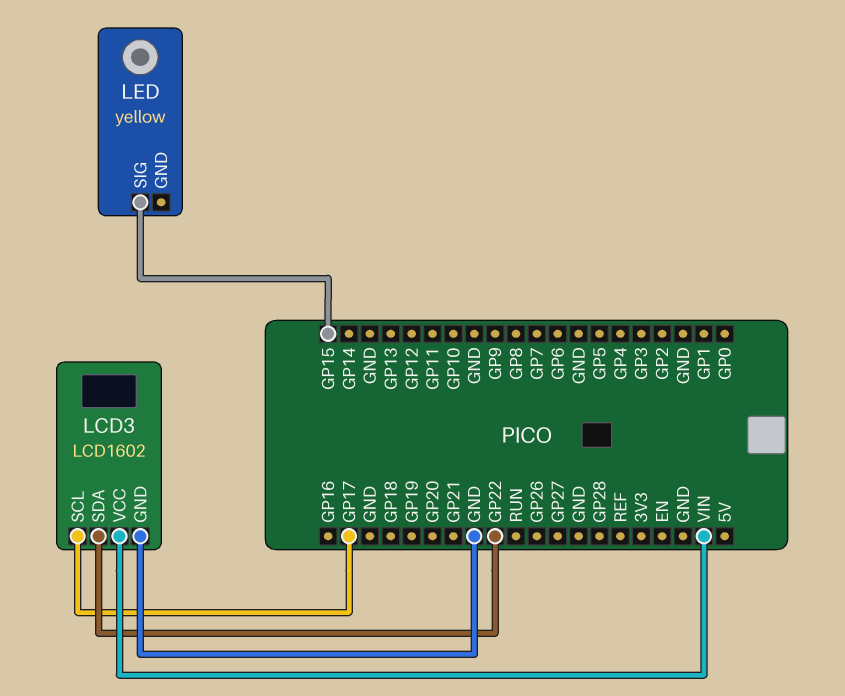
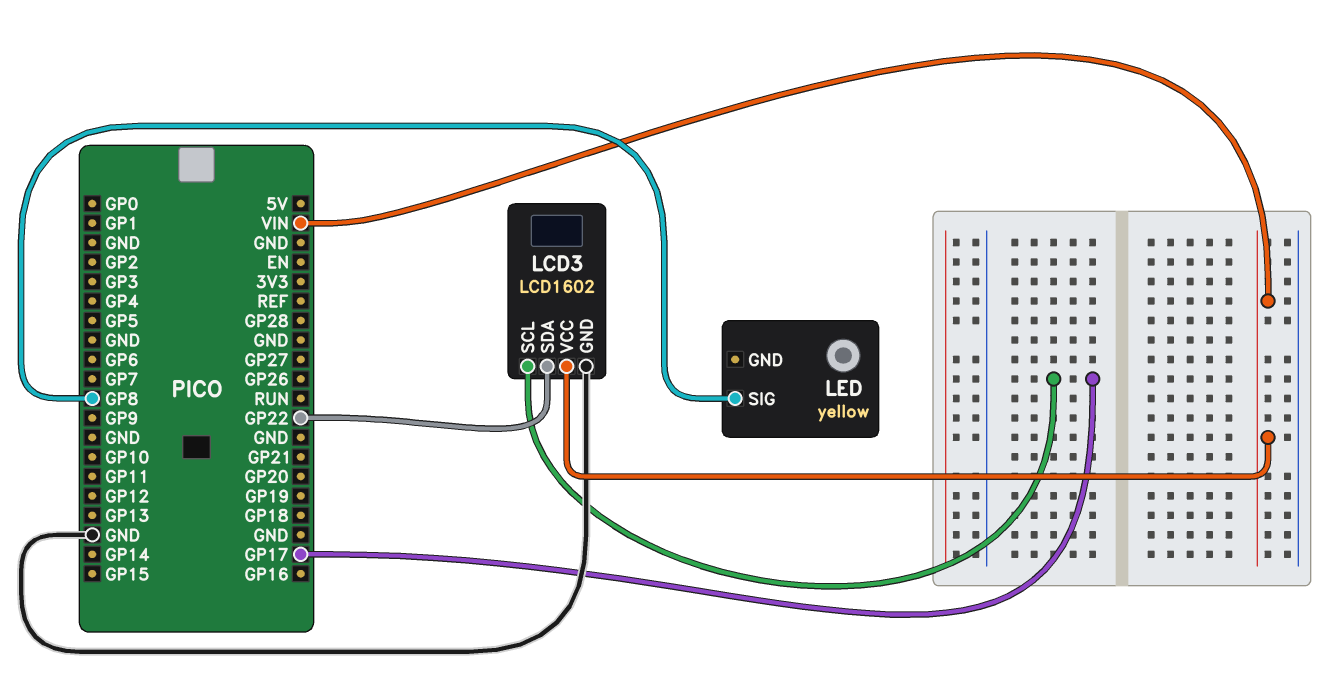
LED pin SIG: GP15 -> GP8

